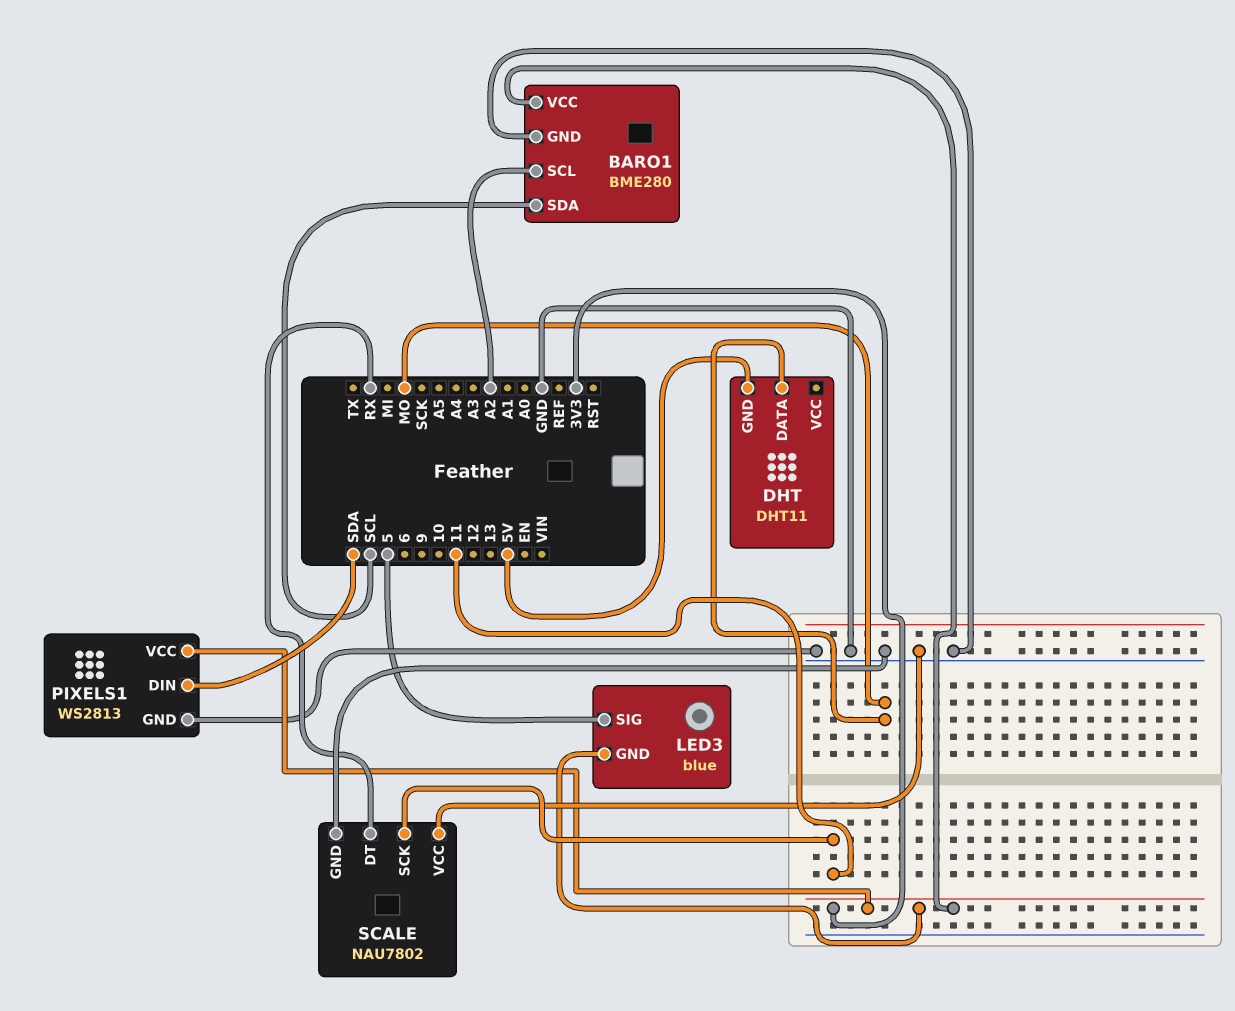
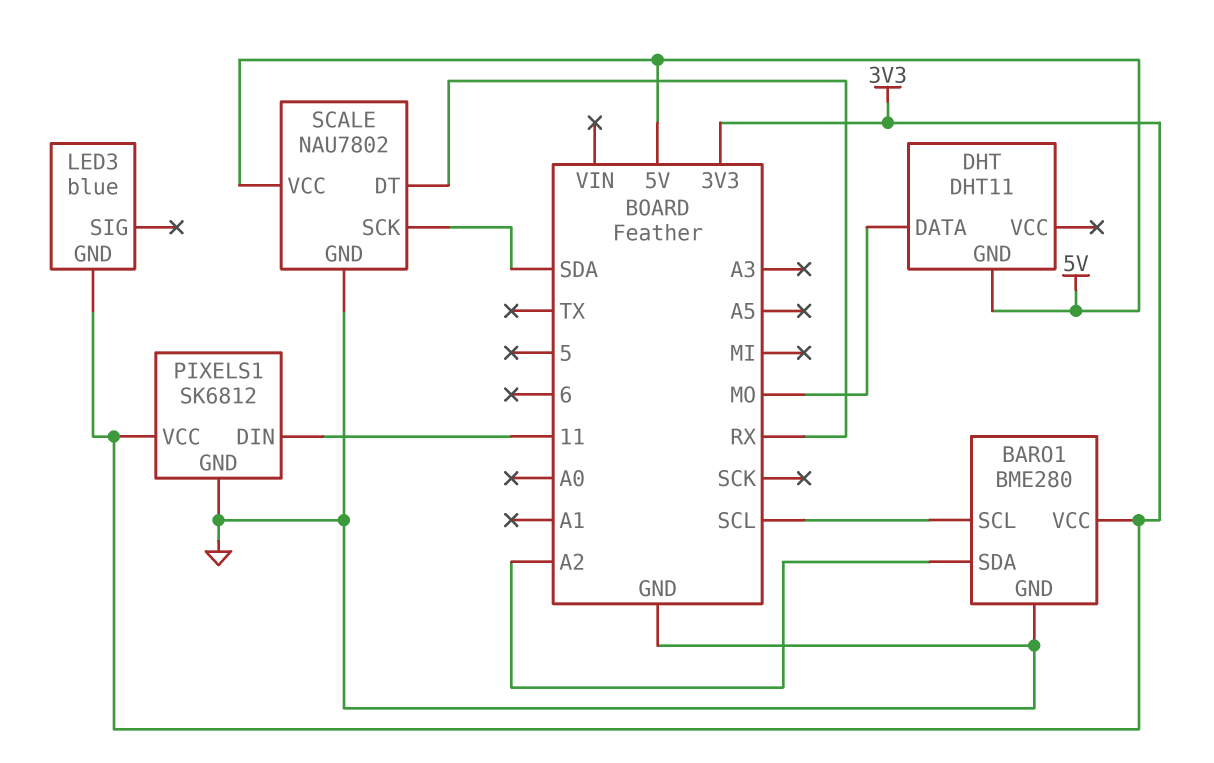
BARO1 pin SCL: A2 -> SCL
BARO1 pin SDA: SCL -> A2
LED3 pin SIG: 5 -> none
PIXELS1: WS2813 -> SK6812
PIXELS1 pin DIN: SDA -> 11
SCALE pin SCK: 11 -> SDA
SCALE pin VCC: GND -> 5V

